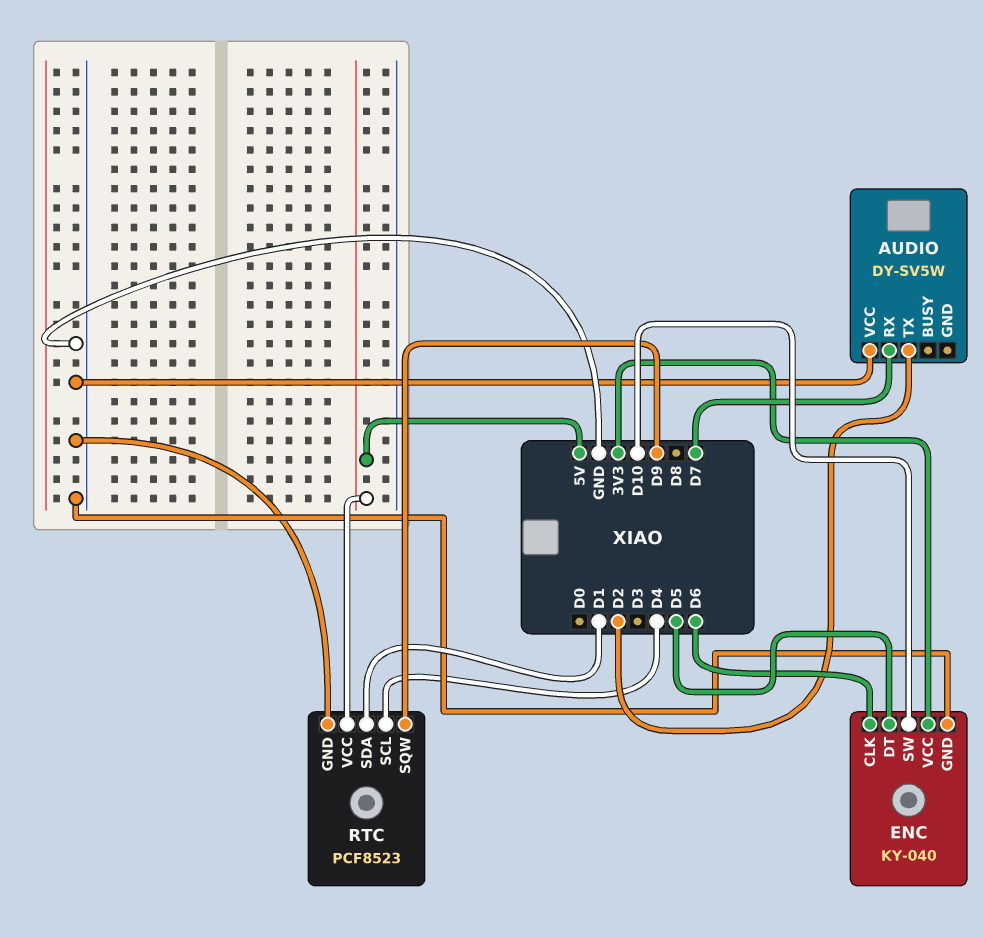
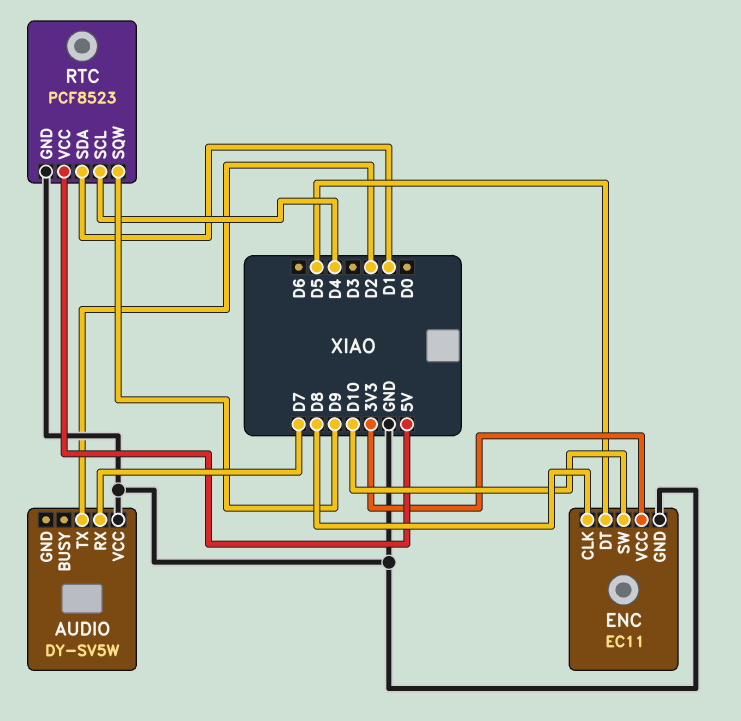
ENC: KY-040 -> EC11
ENC pin CLK: D6 -> D8

